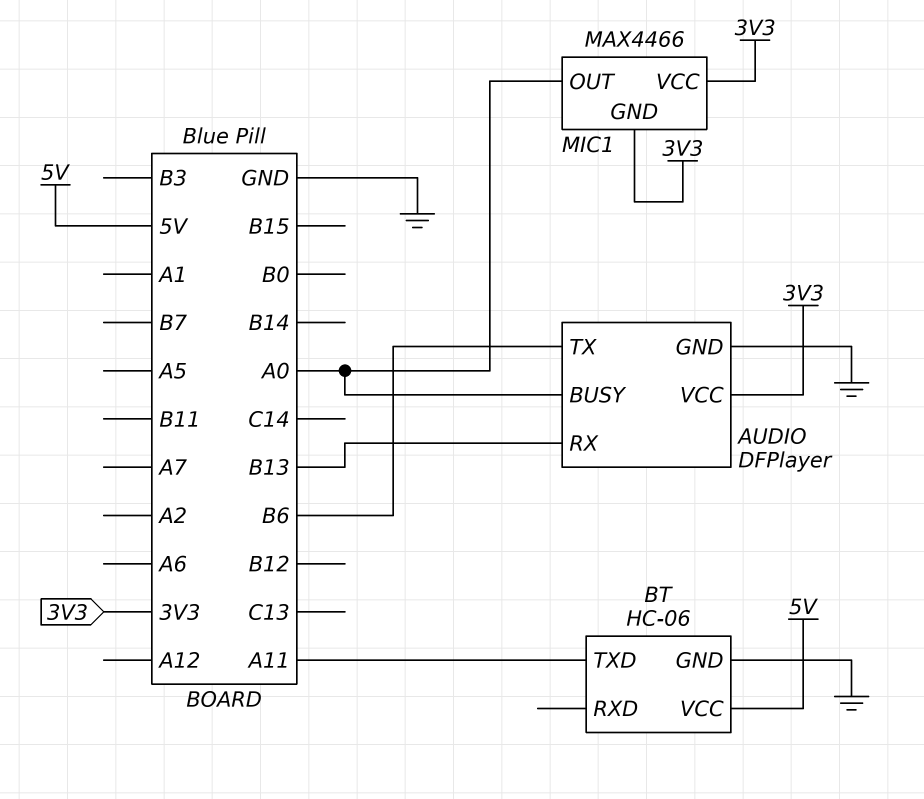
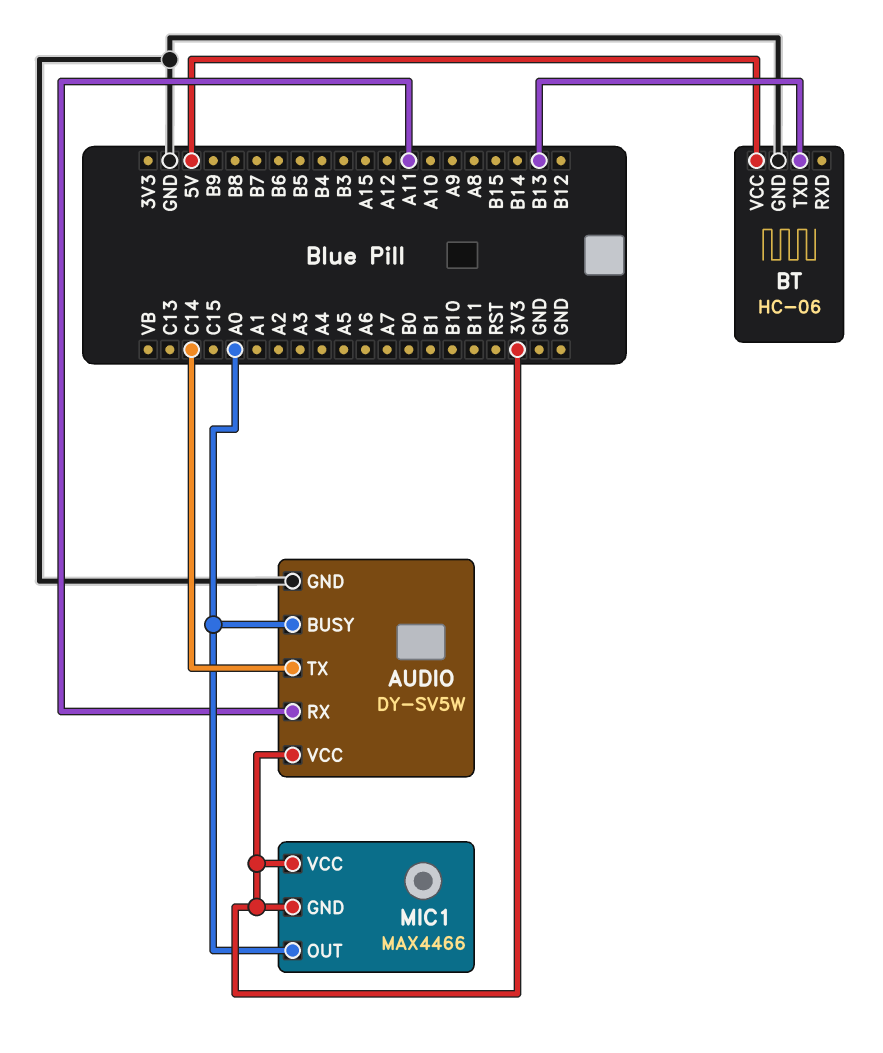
AUDIO: DFPlayer -> DY-SV5W
AUDIO pin RX: B13 -> A11
AUDIO pin TX: B6 -> C14
BT pin TXD: A11 -> B13

